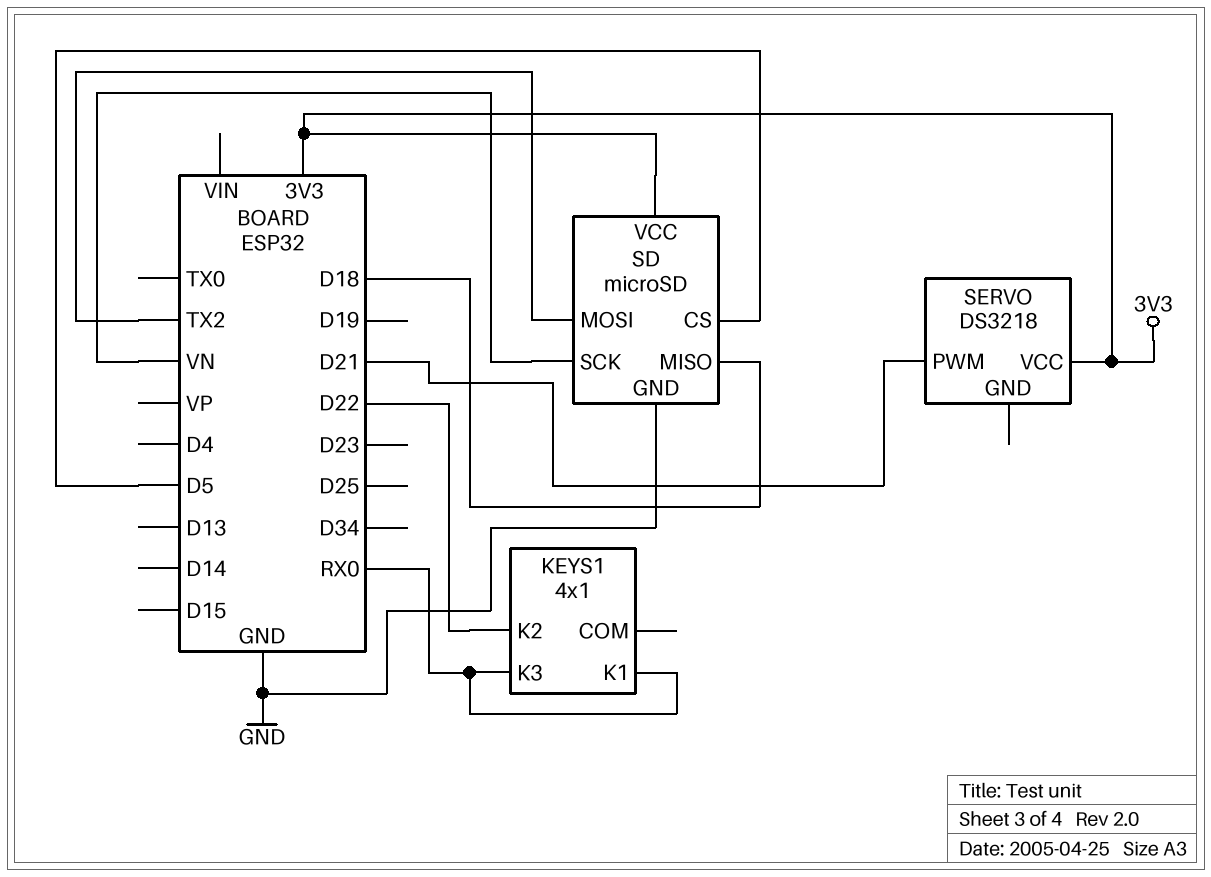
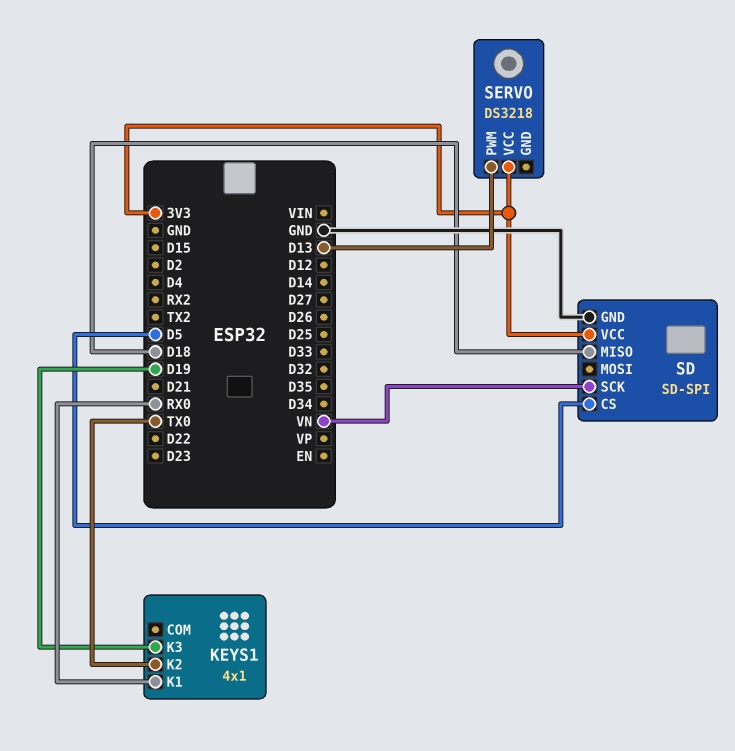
KEYS1 pin K2: D22 -> TX0
KEYS1 pin K3: RX0 -> D19
SD: microSD -> SD-SPI
SD pin MOSI: TX2 -> none
SERVO pin PWM: D21 -> D13

